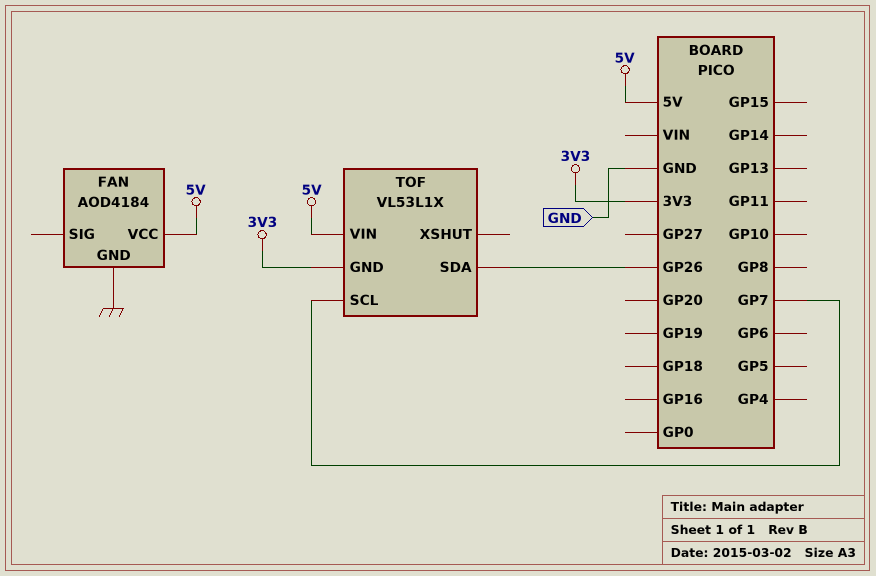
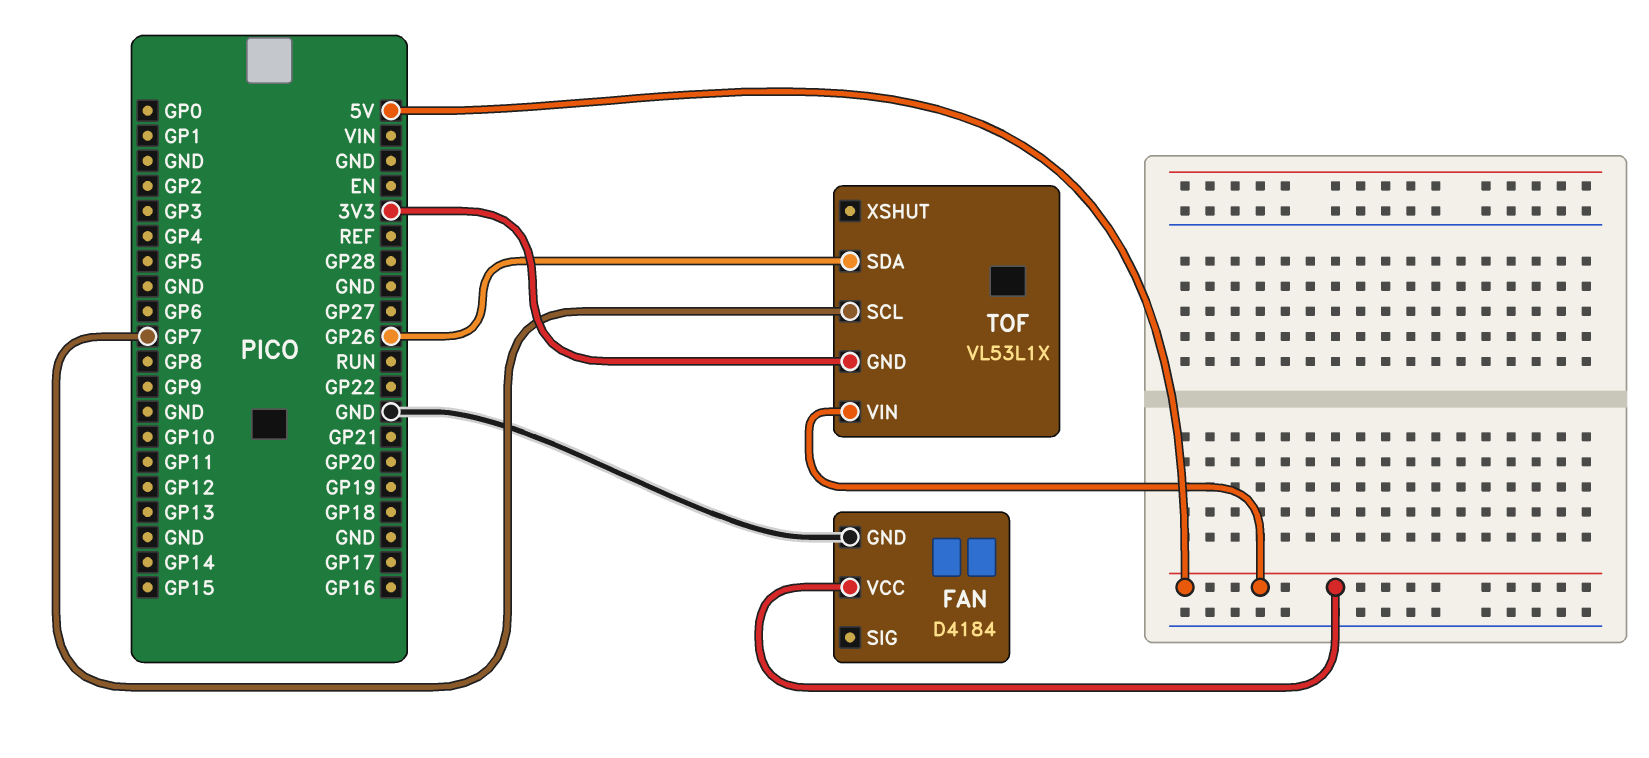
FAN: AOD4184 -> D4184

